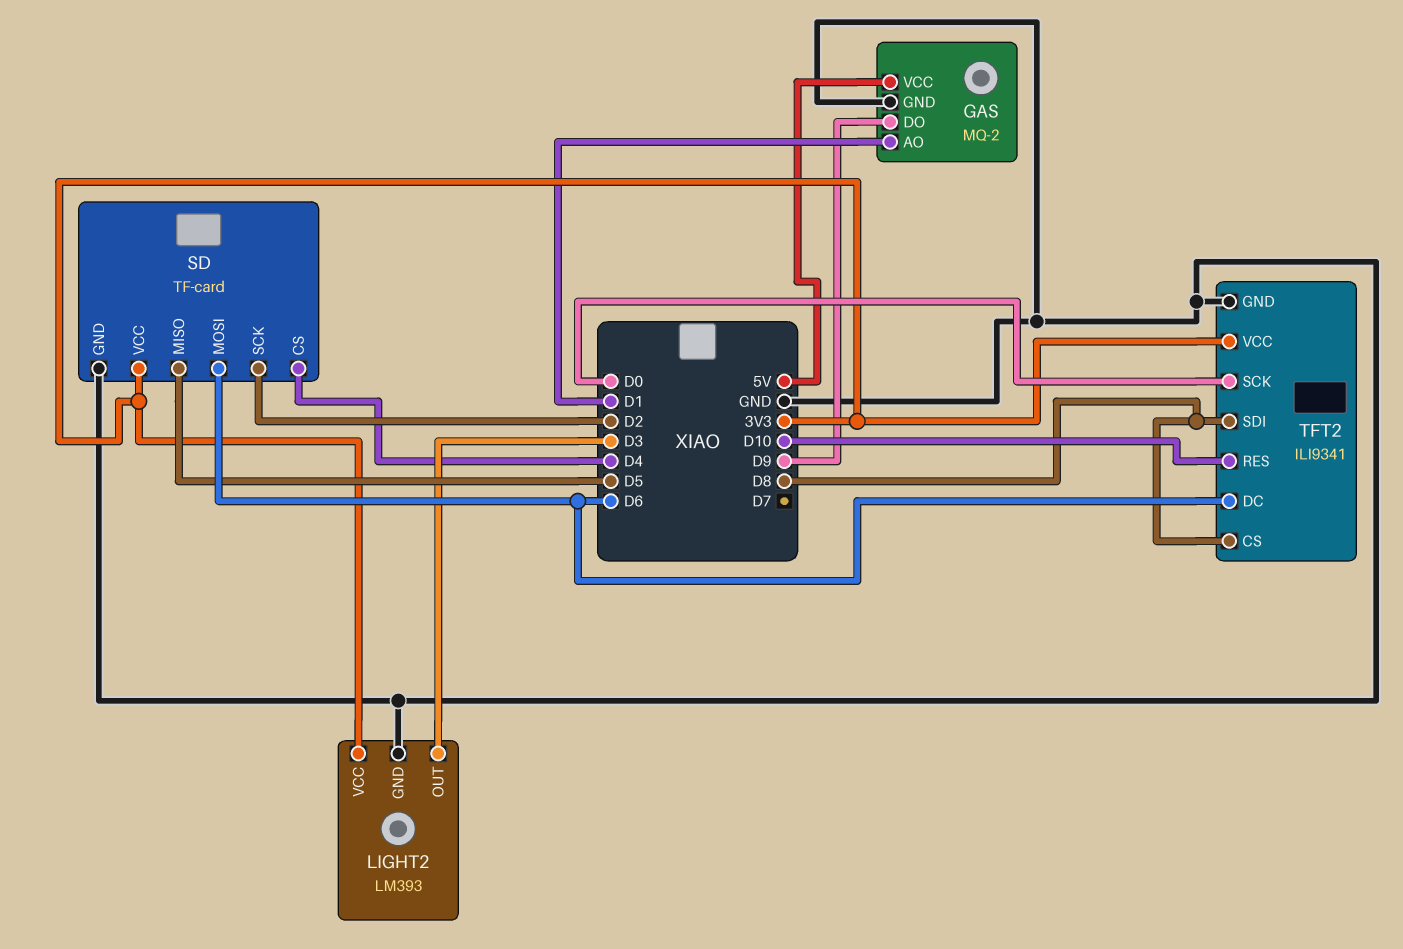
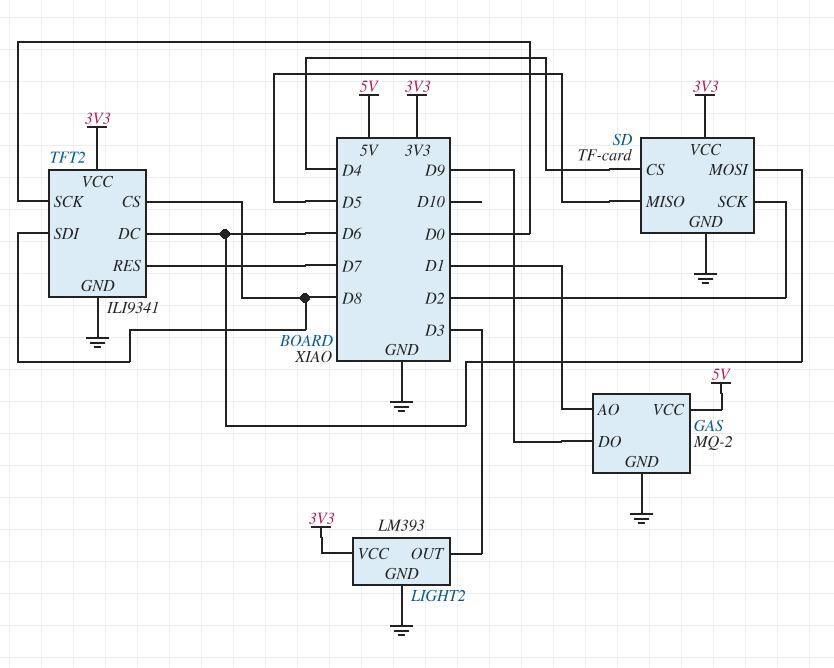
TFT2 pin RES: D10 -> D7

